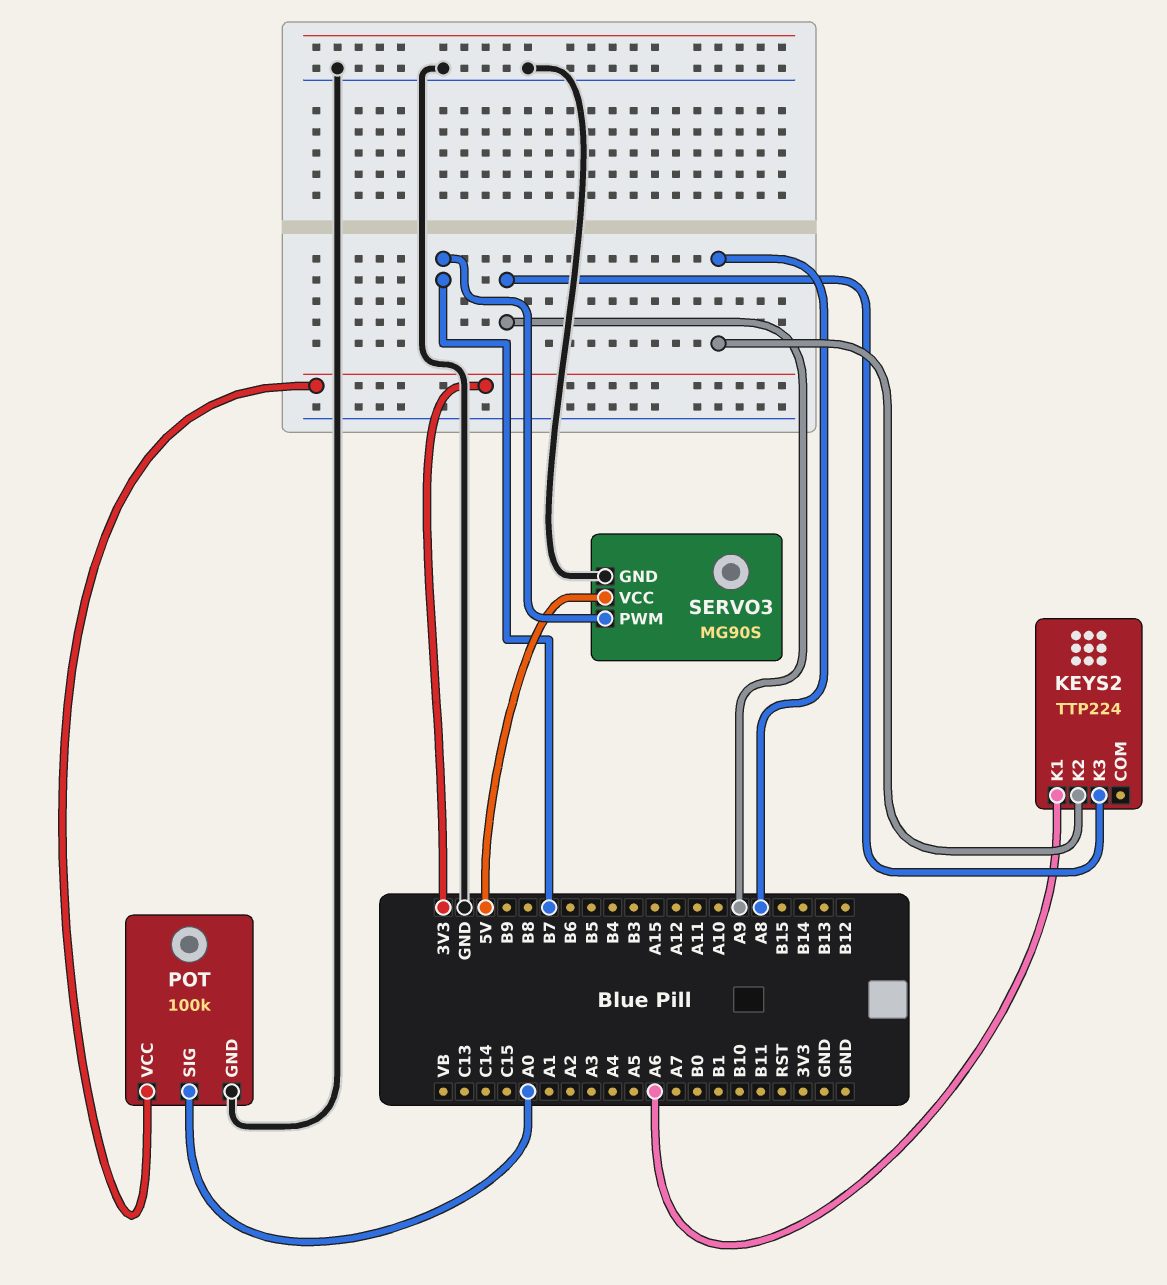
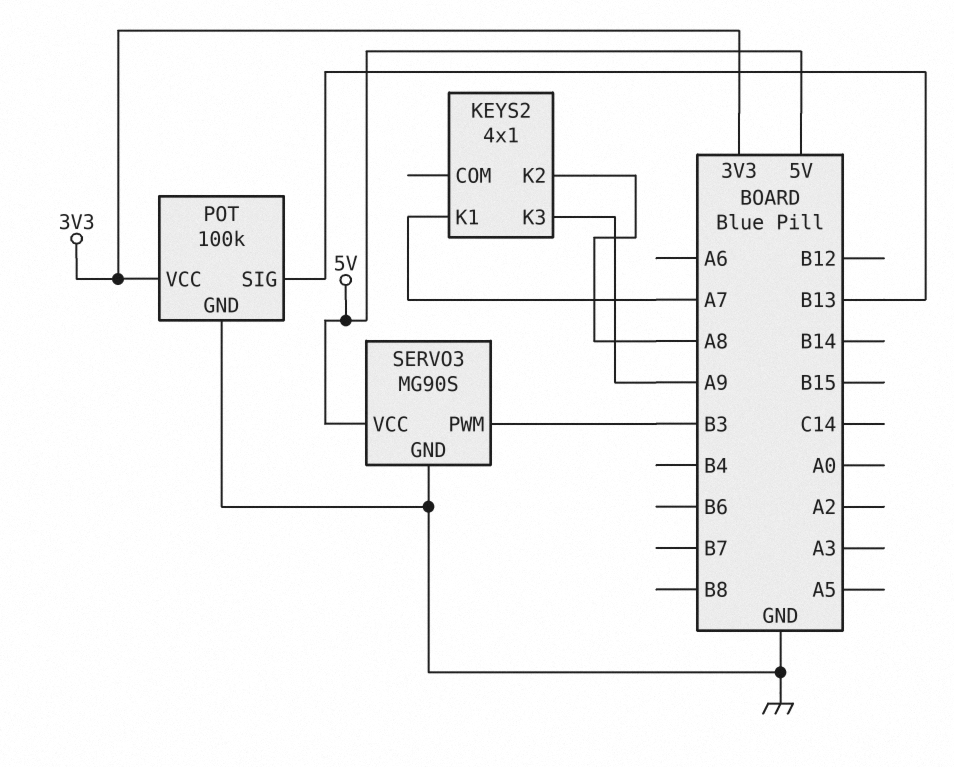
KEYS2: TTP224 -> 4x1
KEYS2 pin K1: A6 -> A7
POT pin SIG: A0 -> B13
SERVO3 pin PWM: B7 -> B3

